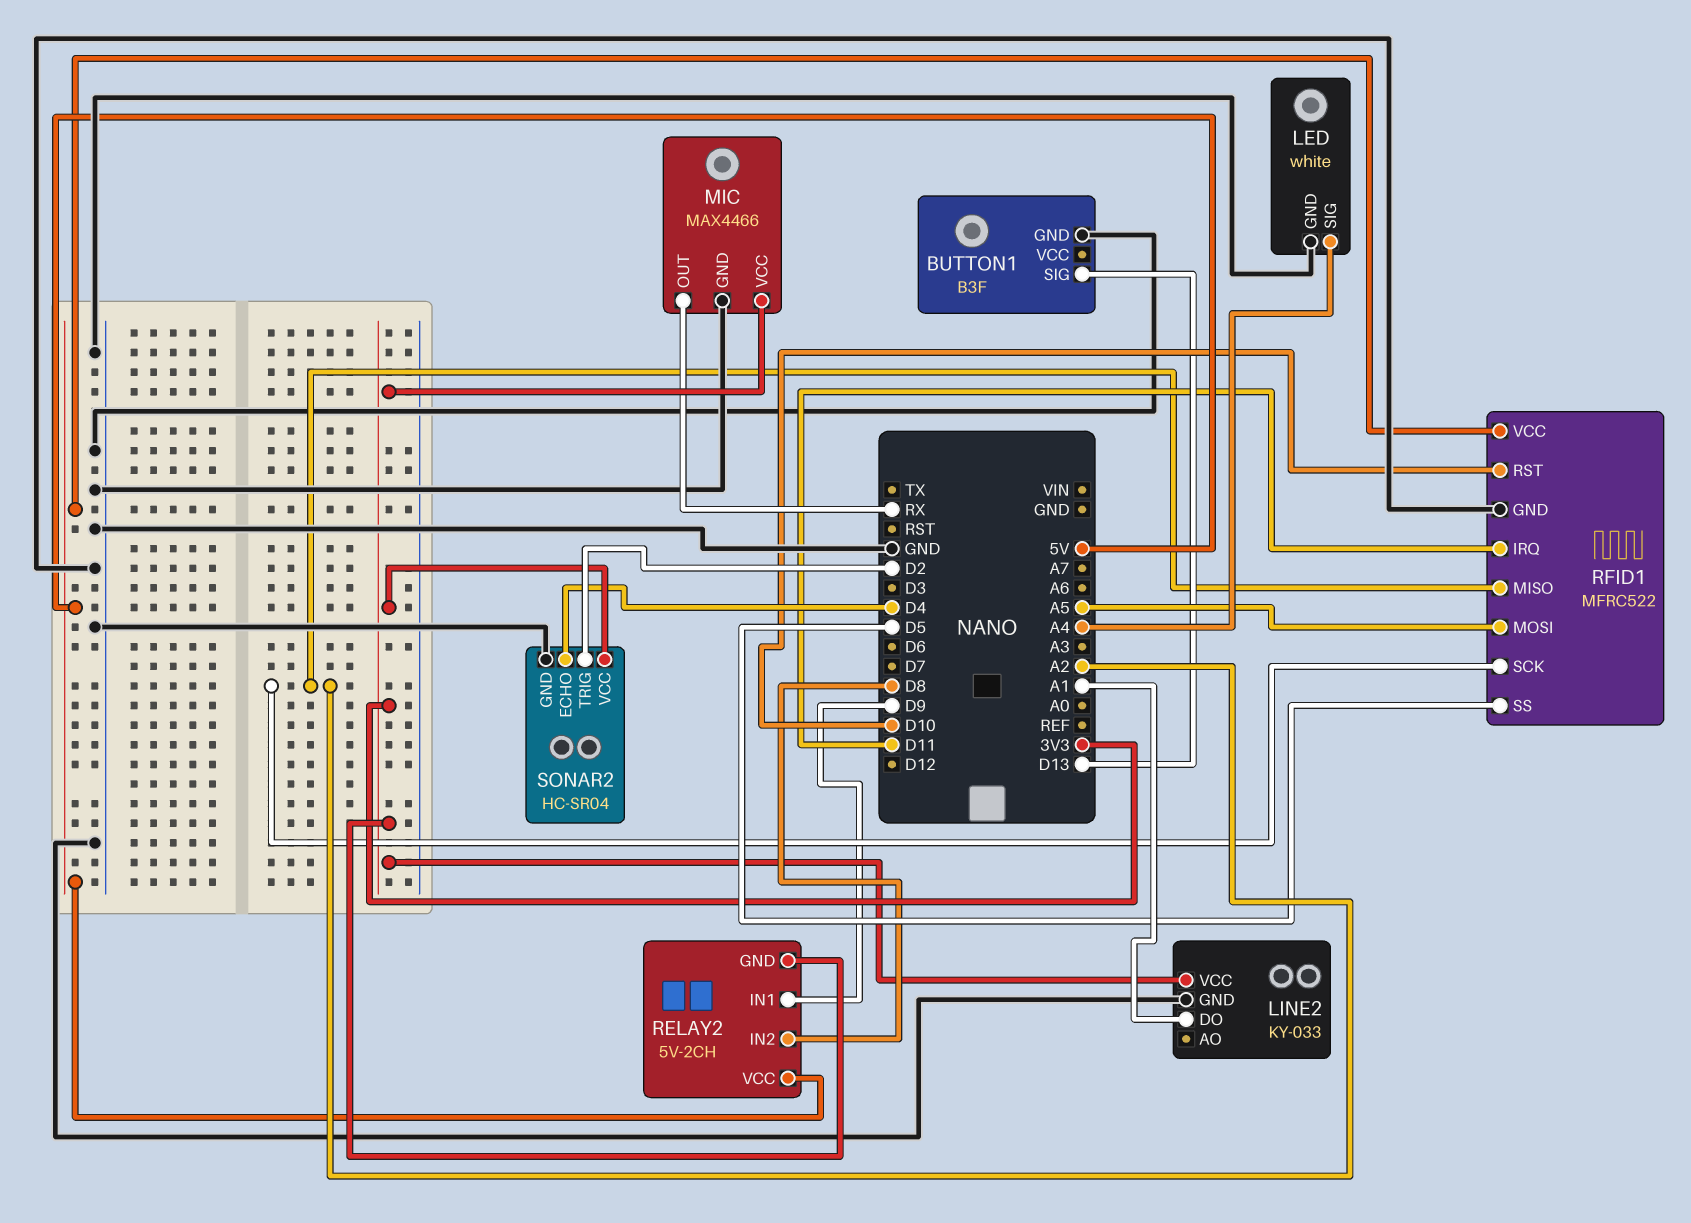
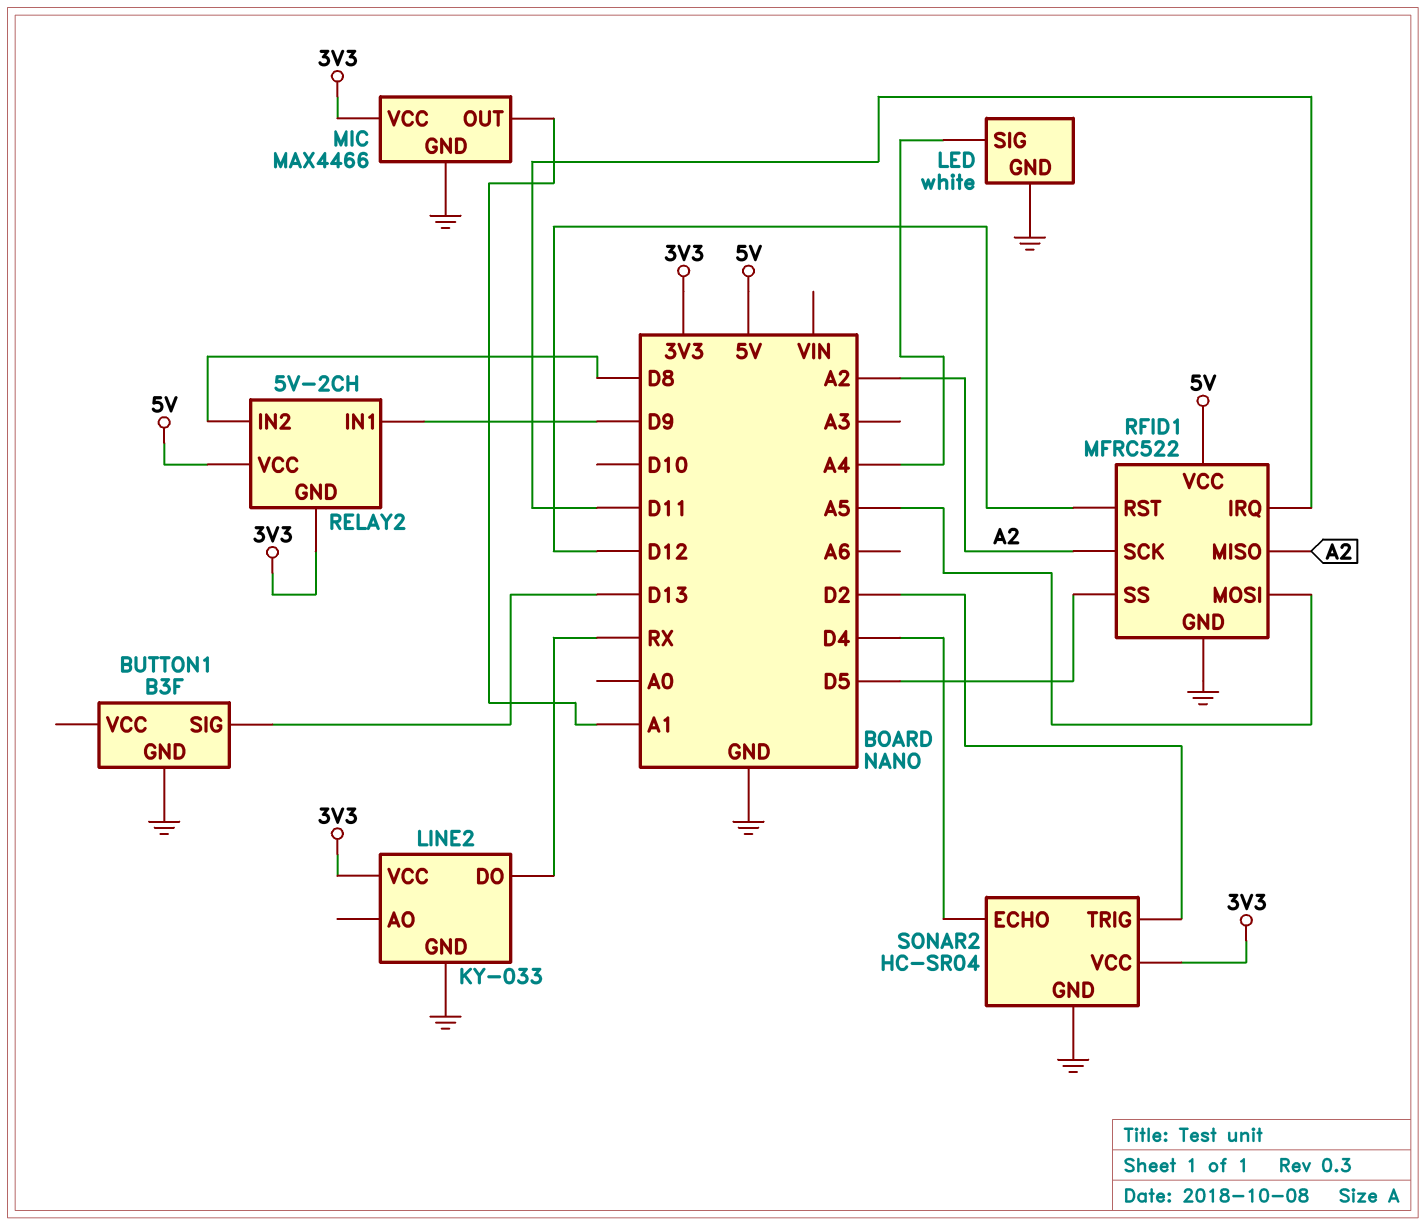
LINE2 pin DO: A1 -> RX
MIC pin OUT: RX -> A1
RFID1 pin RST: D10 -> D12

